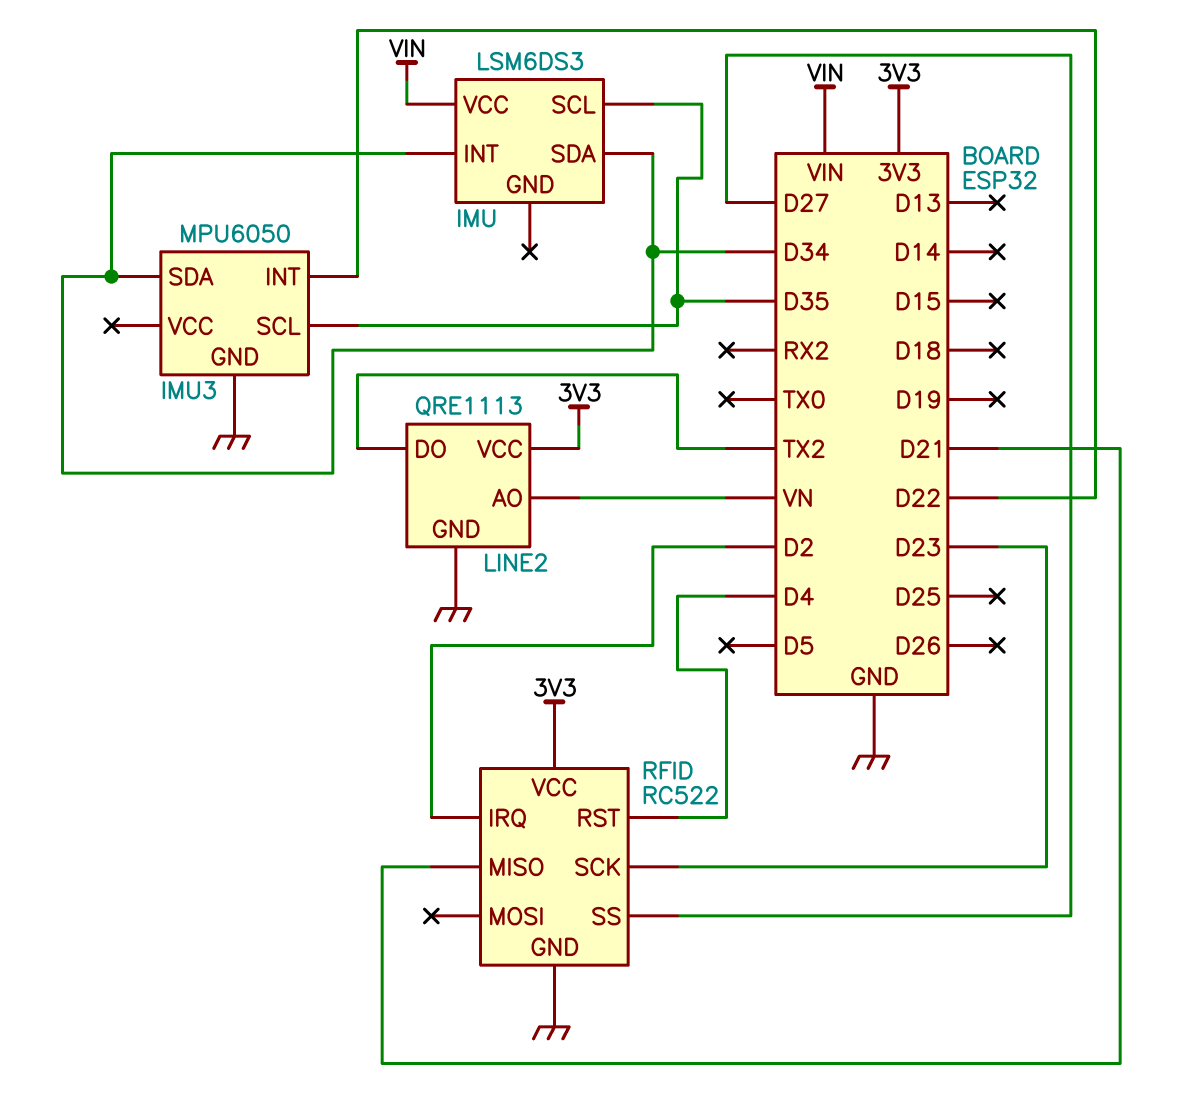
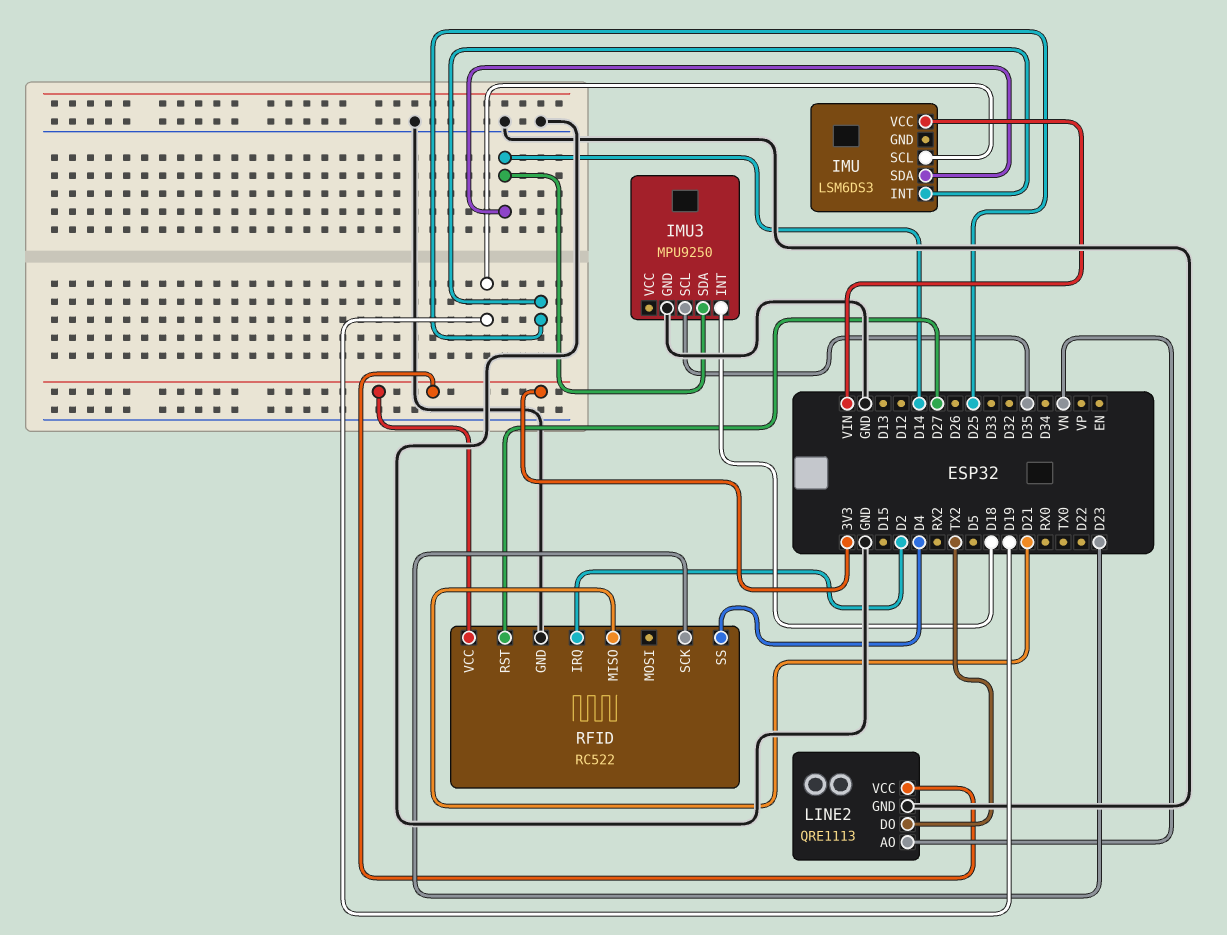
IMU pin INT: D34 -> D25
IMU pin SCL: D35 -> D19
IMU pin SDA: D34 -> D14
IMU3: MPU6050 -> MPU9250
IMU3 pin INT: D22 -> D18
IMU3 pin SDA: D34 -> D14
RFID pin RST: D4 -> D27
RFID pin SS: D27 -> D4

